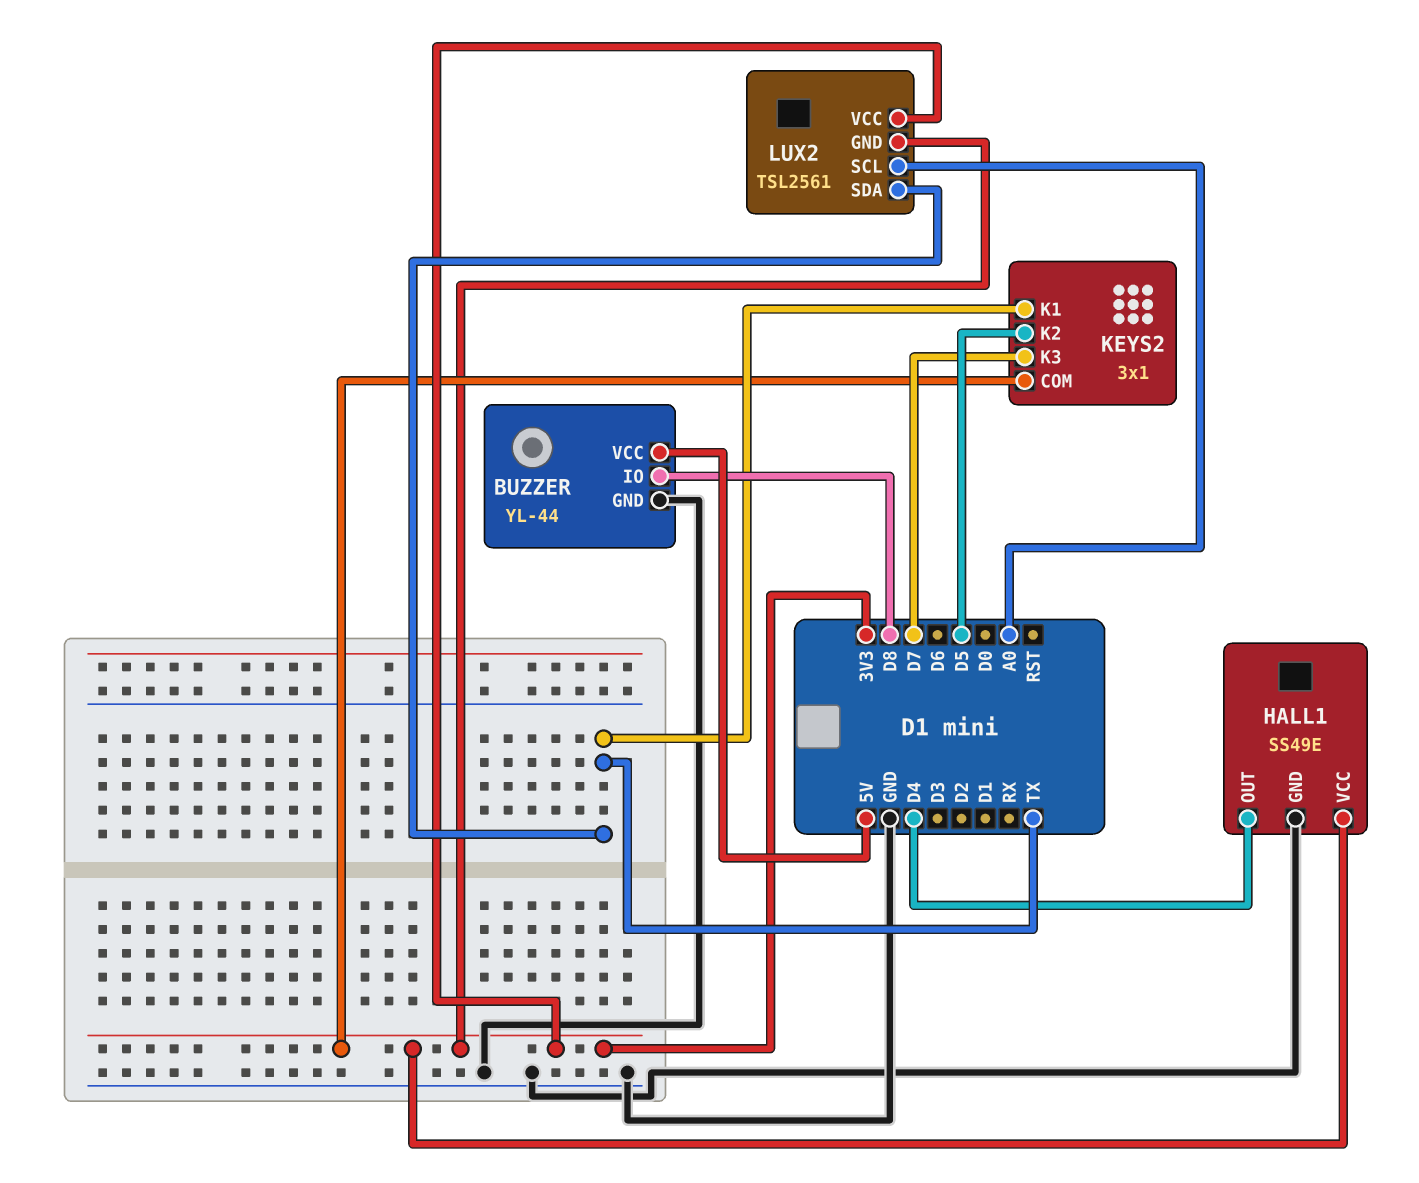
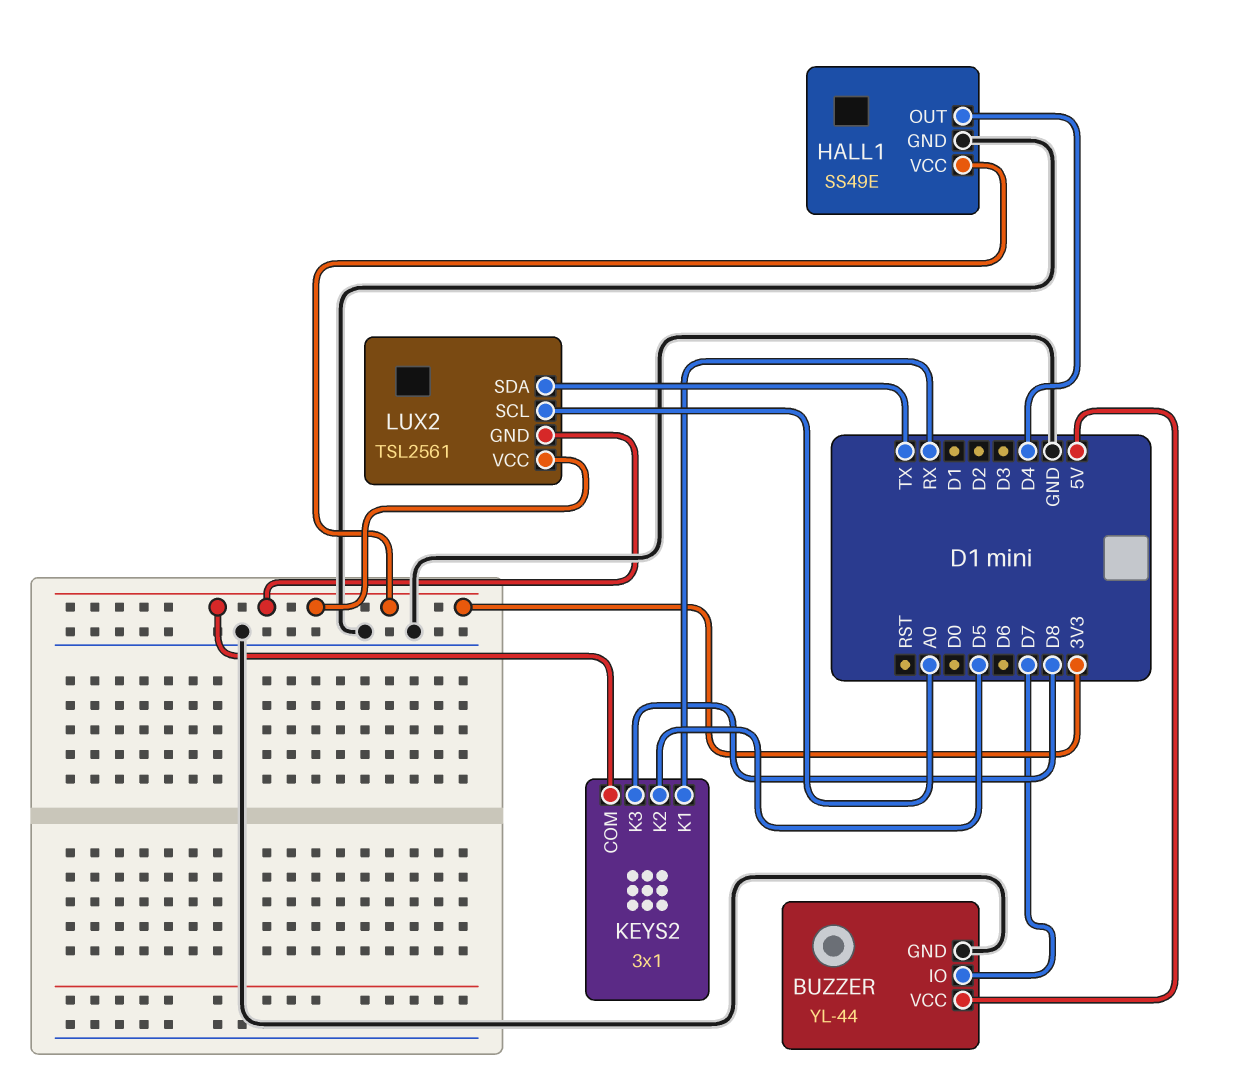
BUZZER pin IO: D8 -> D7
KEYS2 pin K1: TX -> RX
KEYS2 pin K3: D7 -> D8

